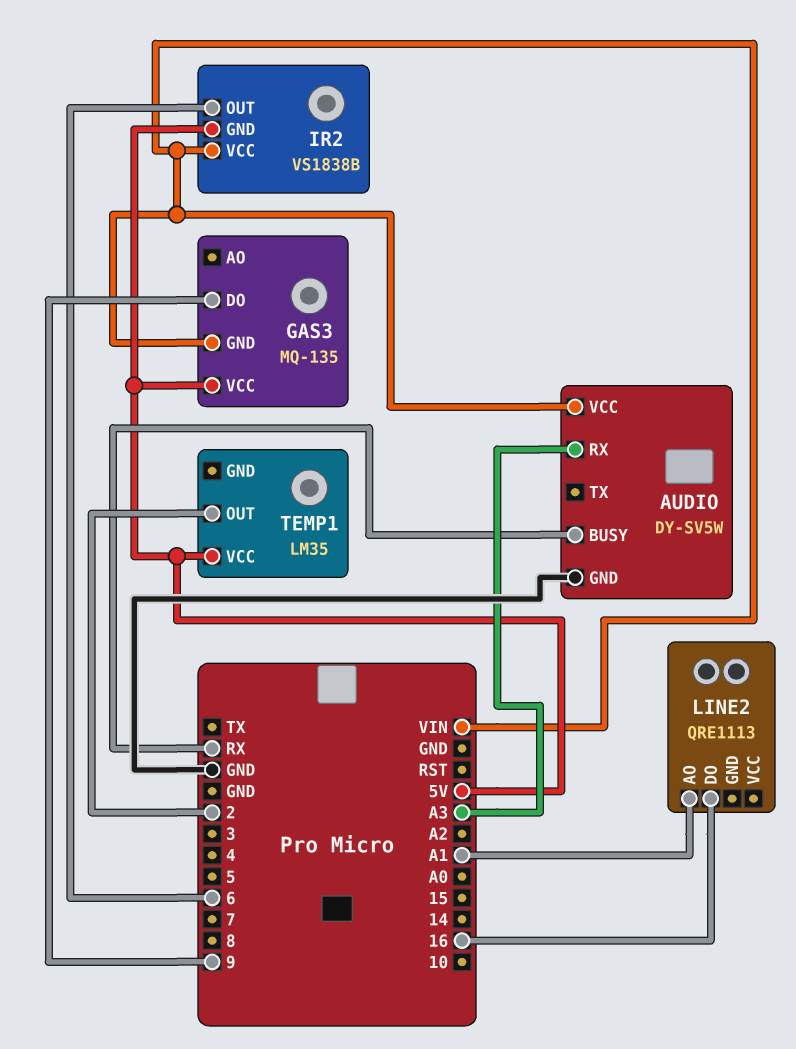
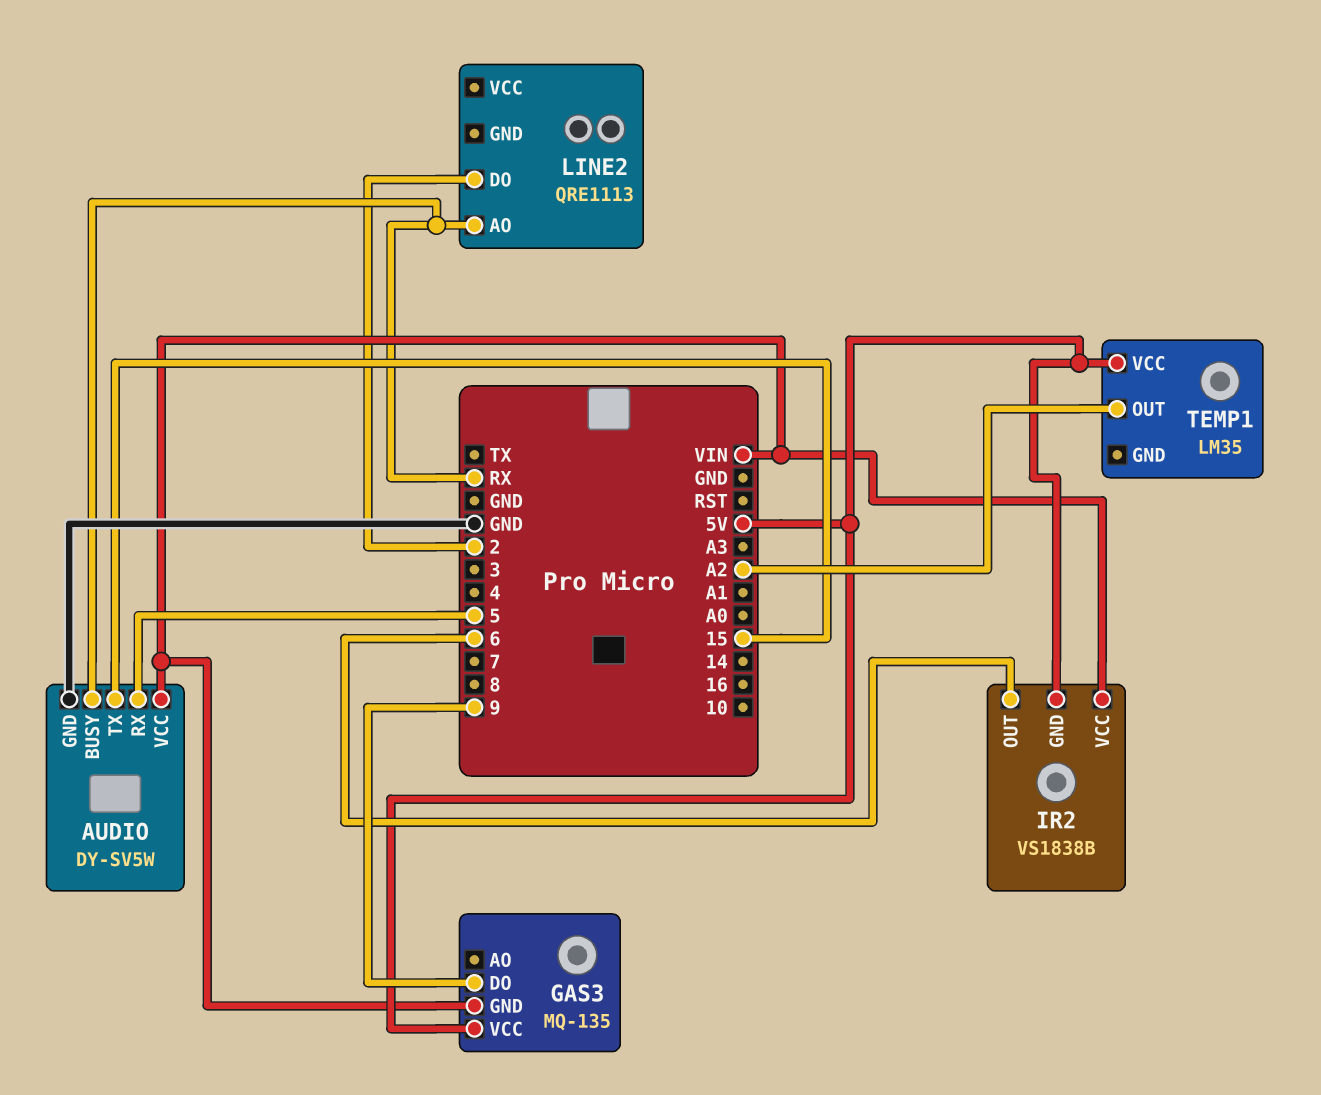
AUDIO pin RX: A3 -> 5
AUDIO pin TX: none -> 15
LINE2 pin AO: A1 -> RX
LINE2 pin DO: 16 -> 2
TEMP1 pin OUT: 2 -> A2

